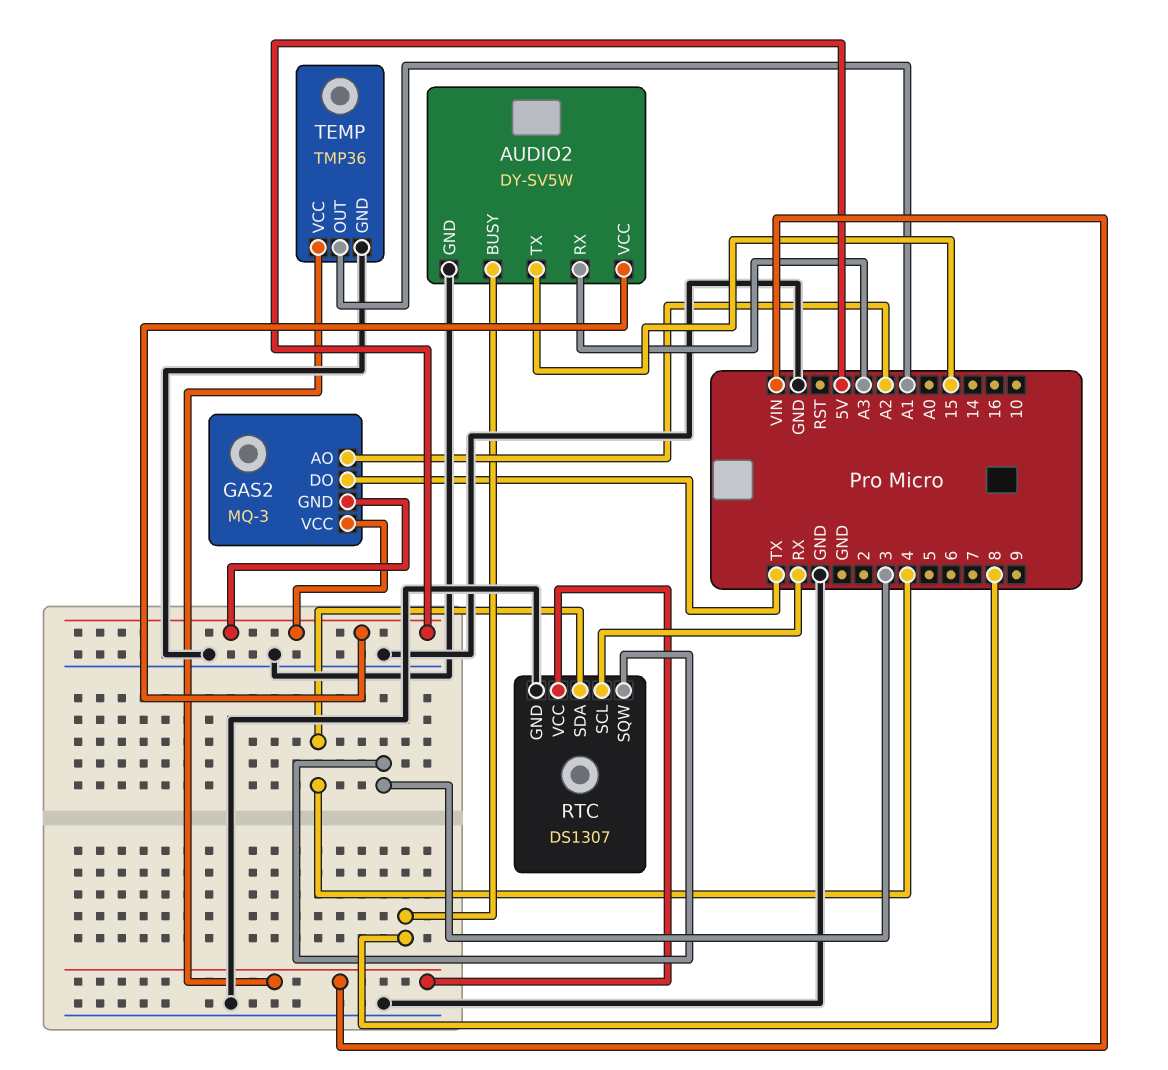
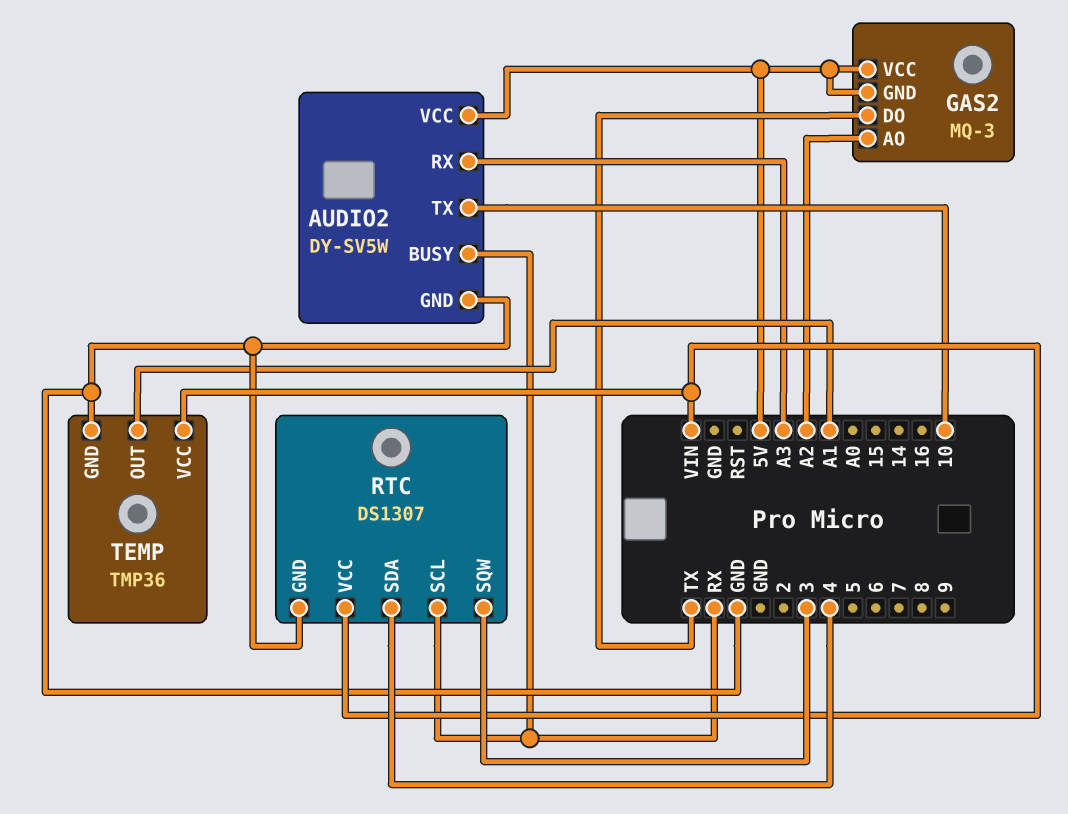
AUDIO2 pin BUSY: 8 -> RX
AUDIO2 pin TX: 15 -> 10

